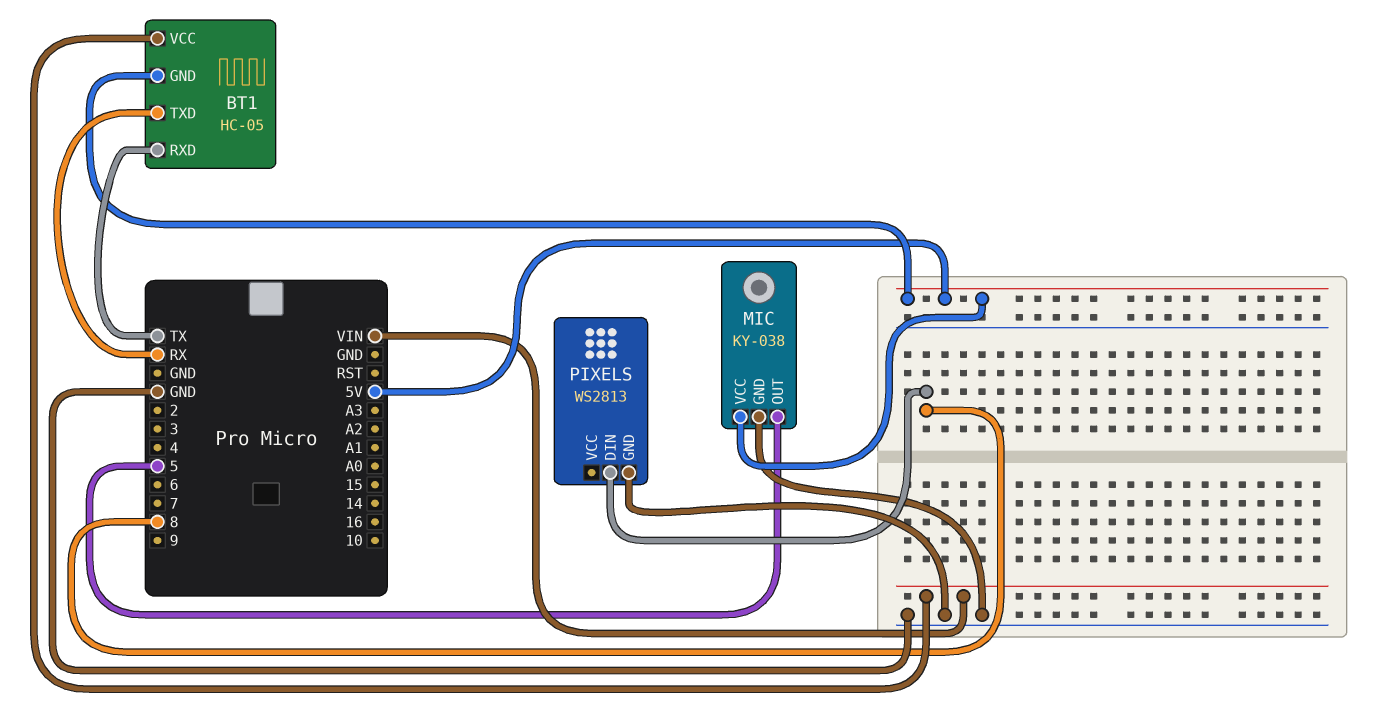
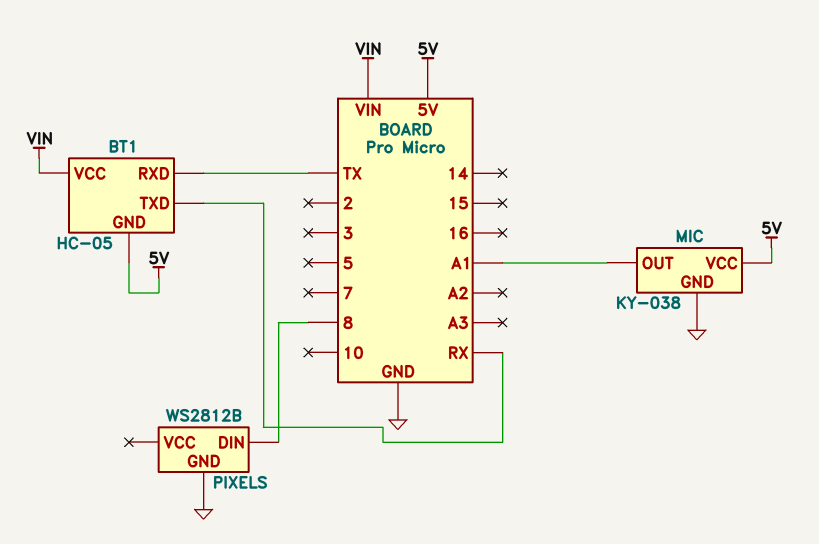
MIC pin OUT: 5 -> A1
PIXELS: WS2813 -> WS2812B

